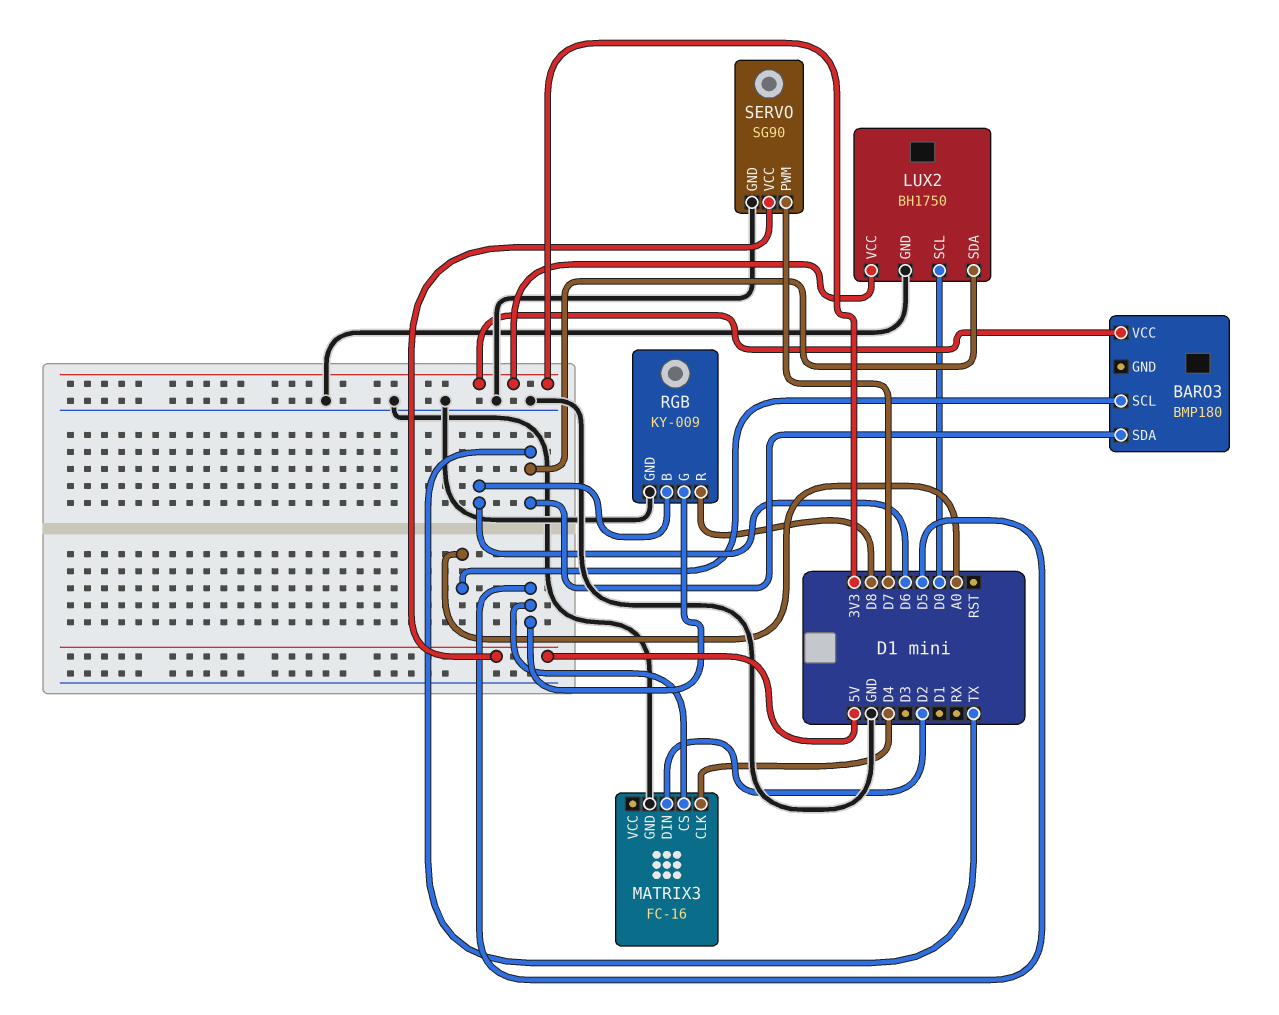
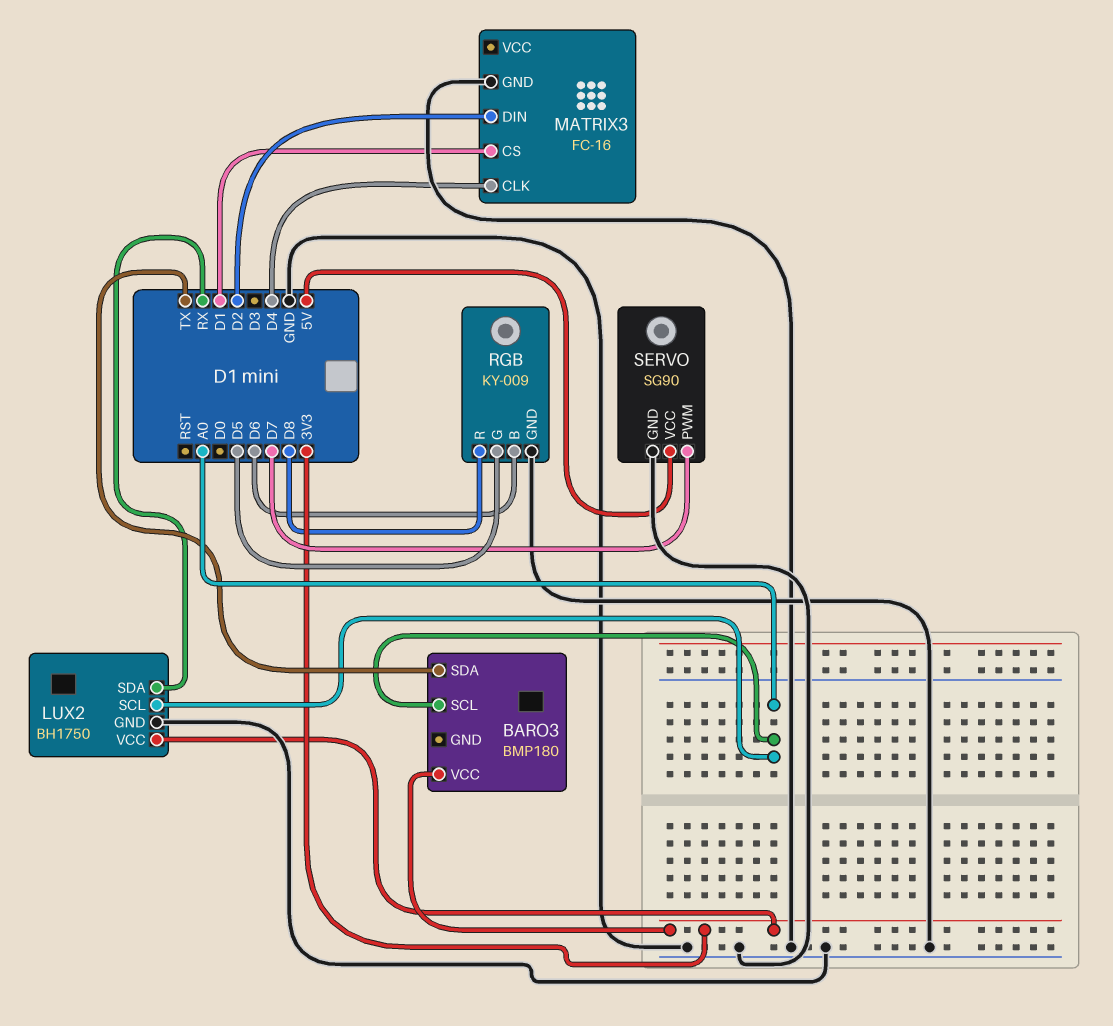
LUX2 pin SCL: D0 -> A0
LUX2 pin SDA: TX -> RX
MATRIX3 pin CS: D5 -> D1

